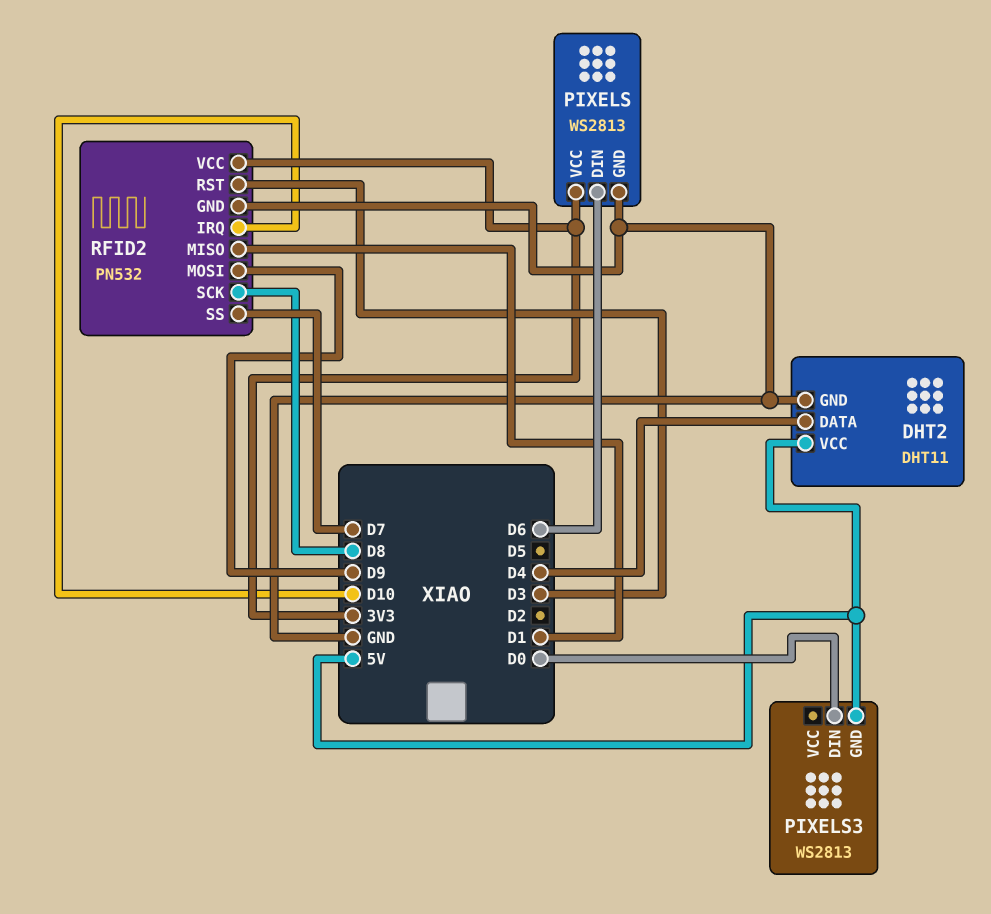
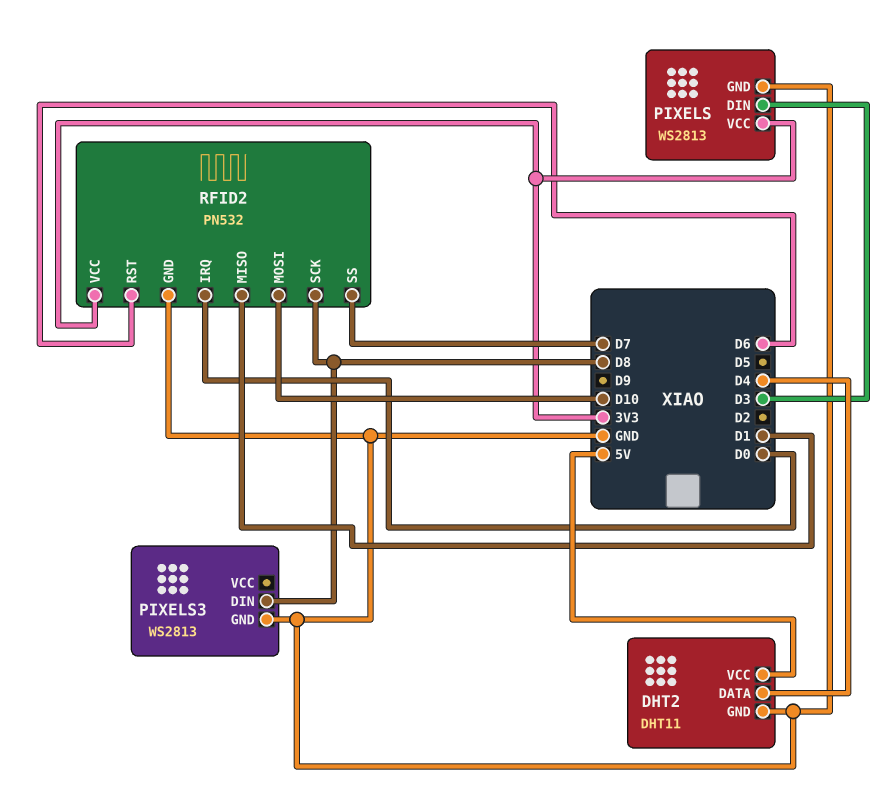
PIXELS pin DIN: D6 -> D3
PIXELS3 pin DIN: D0 -> D8
PIXELS3 pin GND: 5V -> GND
RFID2 pin IRQ: D10 -> D0
RFID2 pin MOSI: D9 -> D10
RFID2 pin RST: D3 -> D6

